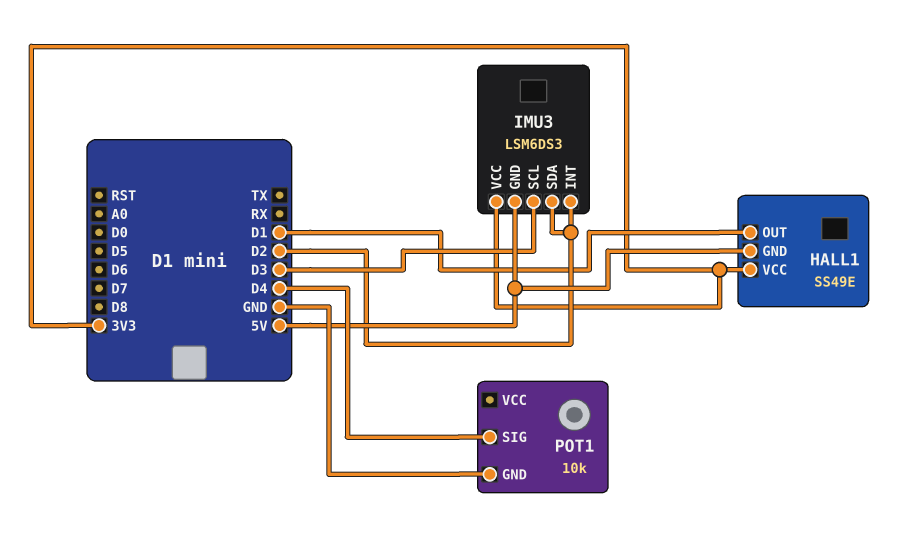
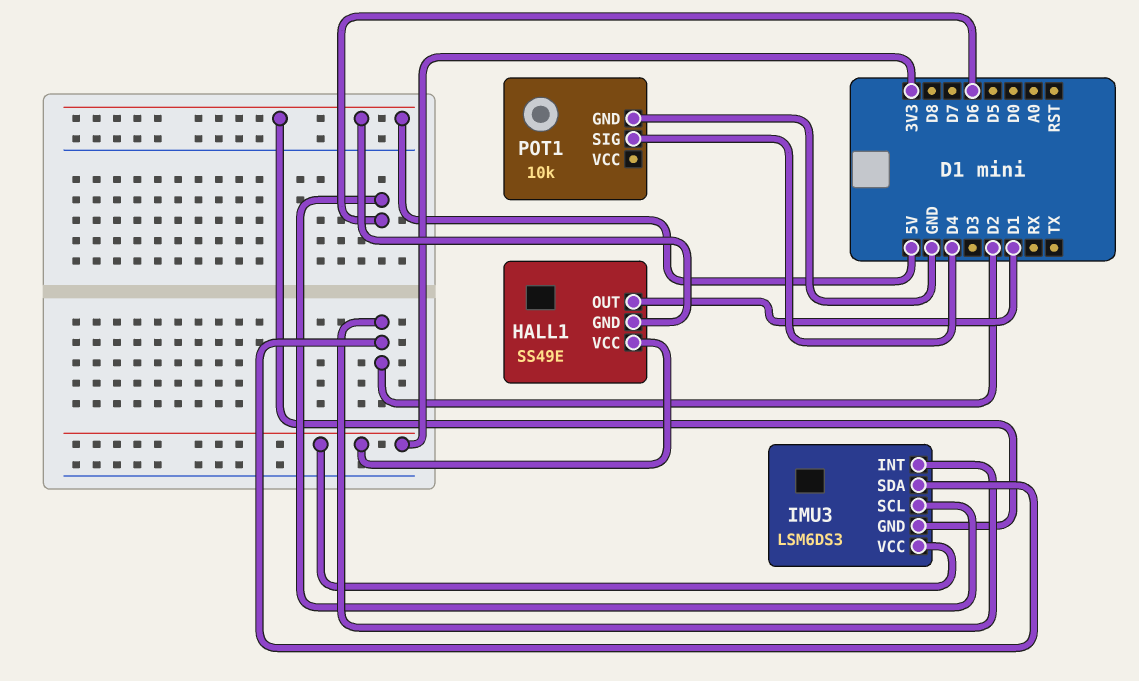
IMU3 pin SCL: D3 -> D6

